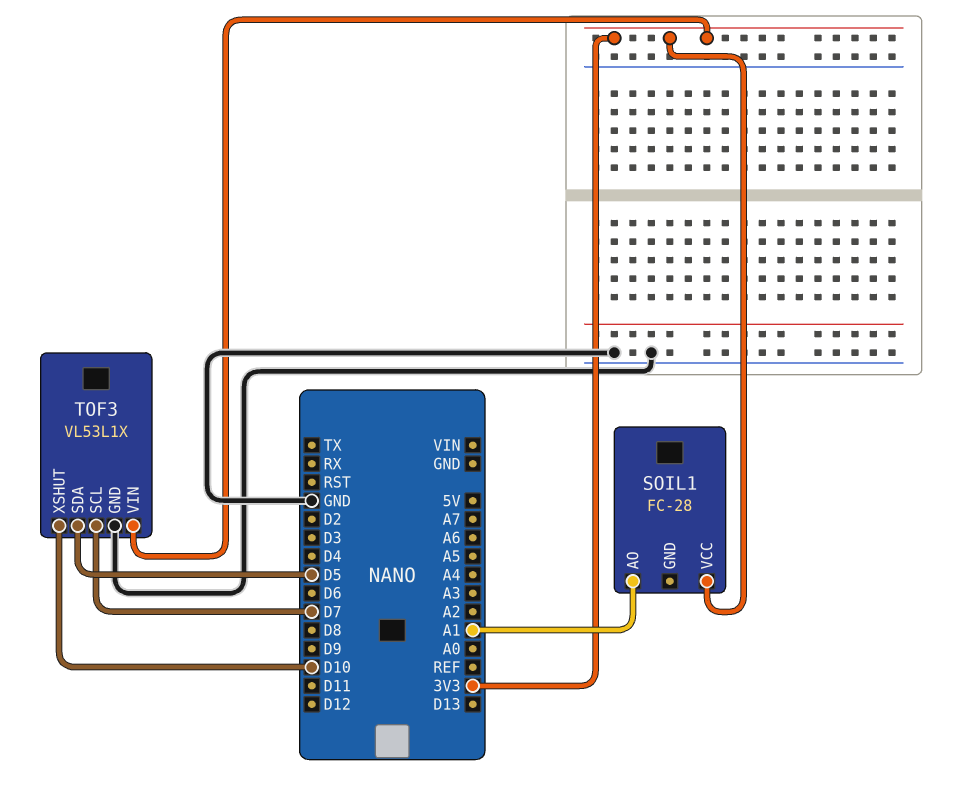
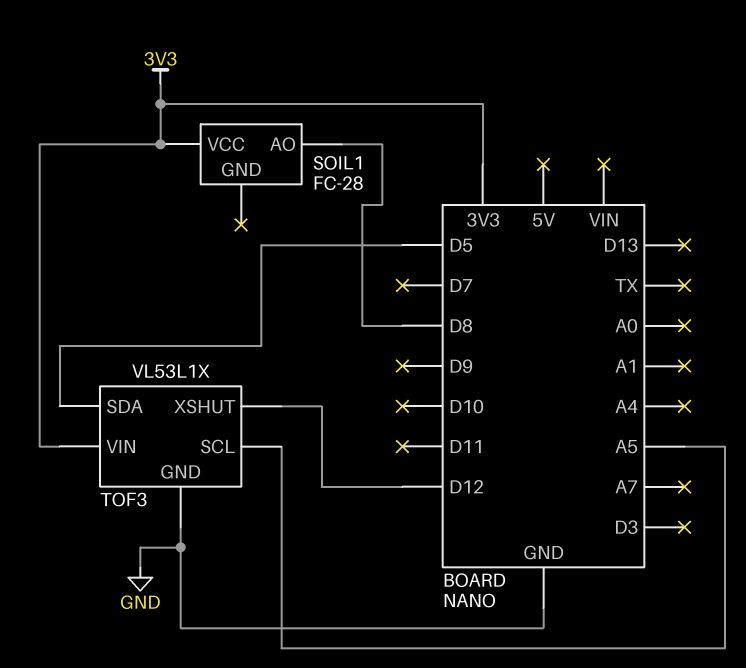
SOIL1 pin AO: A1 -> D8
TOF3 pin SCL: D7 -> A5
TOF3 pin XSHUT: D10 -> D12

